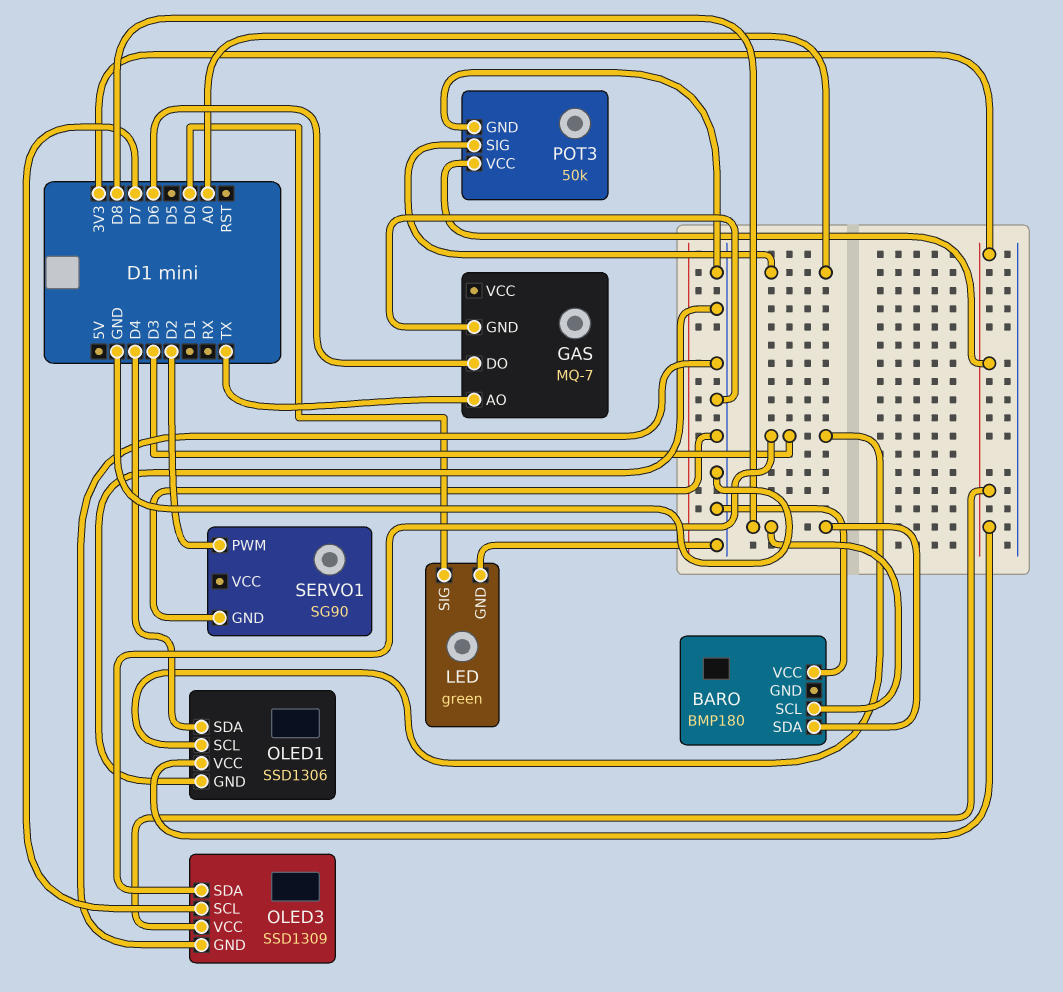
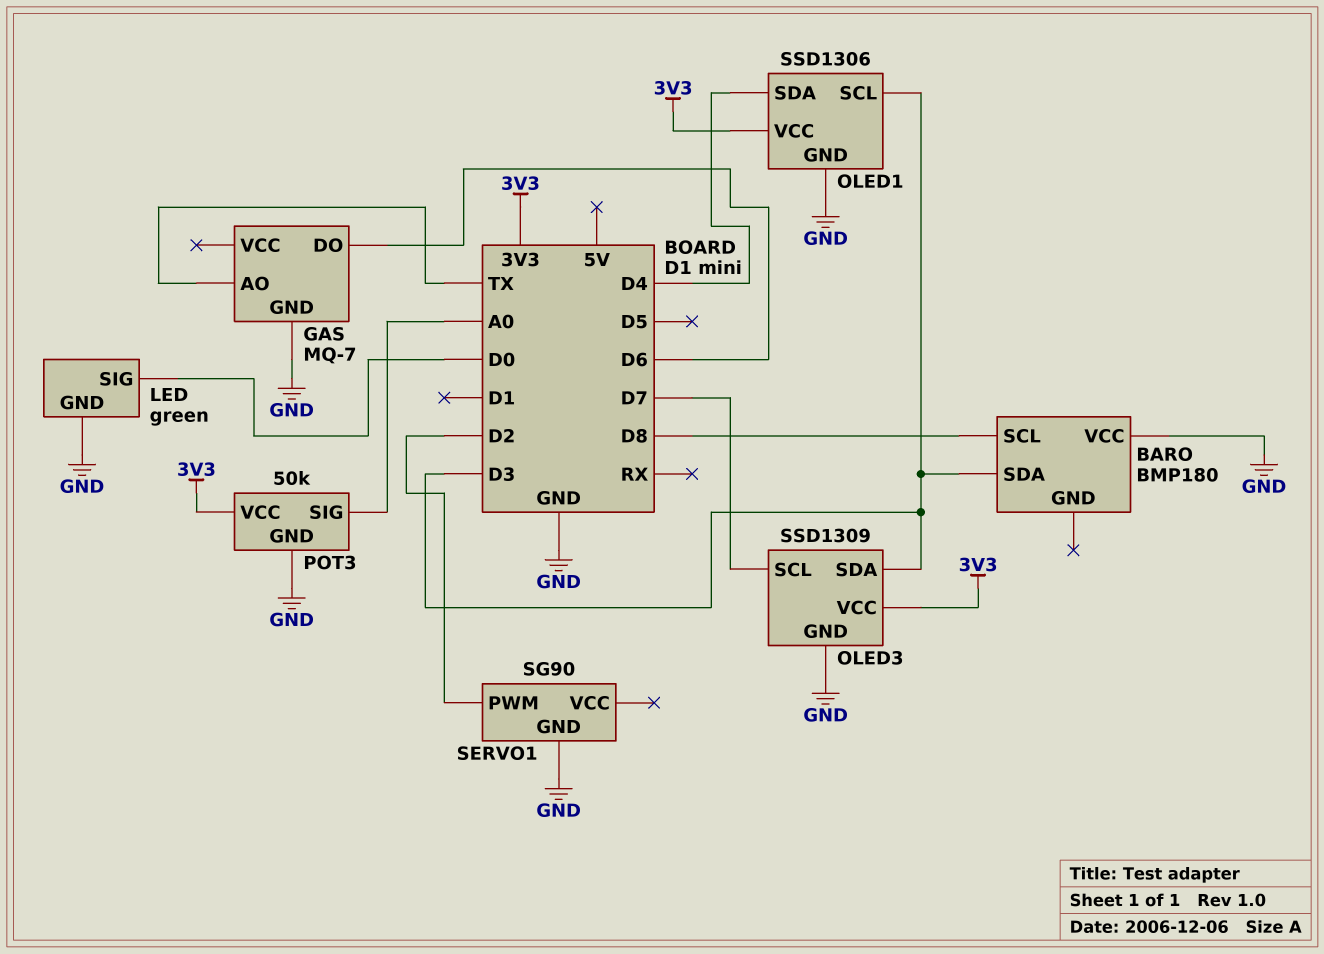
BARO pin SDA: D8 -> D3

